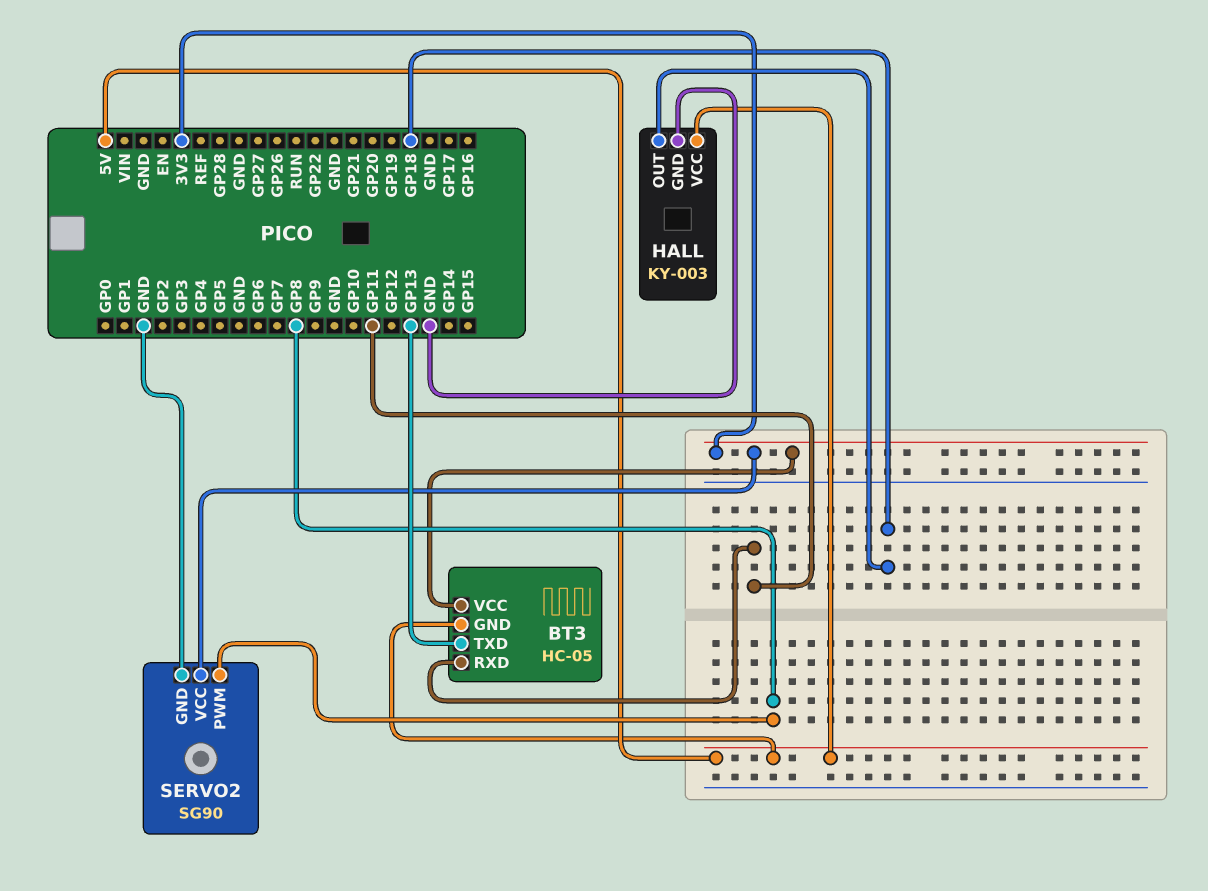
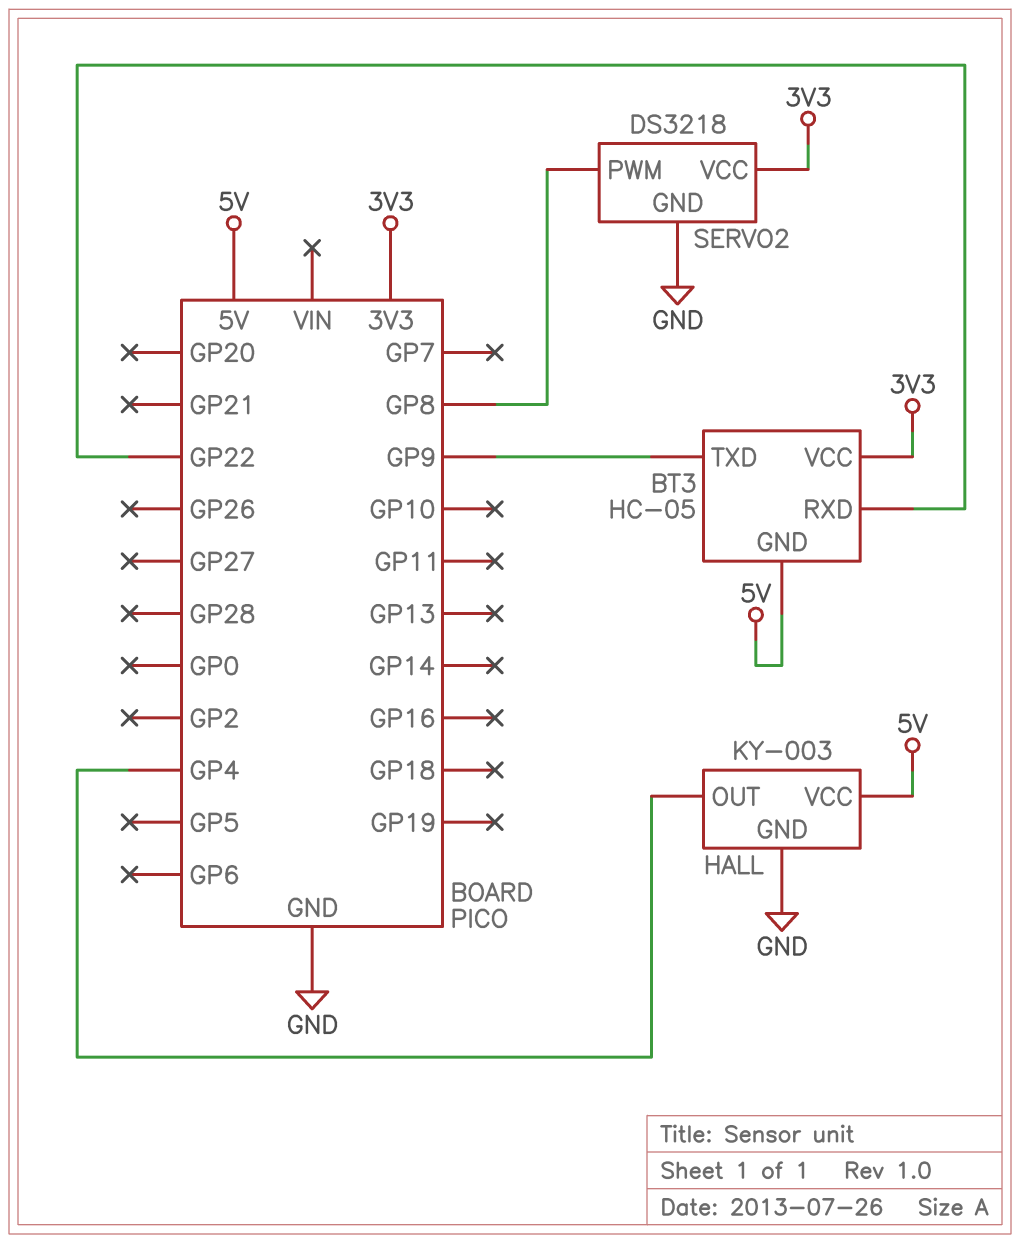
BT3 pin RXD: GP11 -> GP22
BT3 pin TXD: GP13 -> GP9
HALL pin OUT: GP18 -> GP4
SERVO2: SG90 -> DS3218

